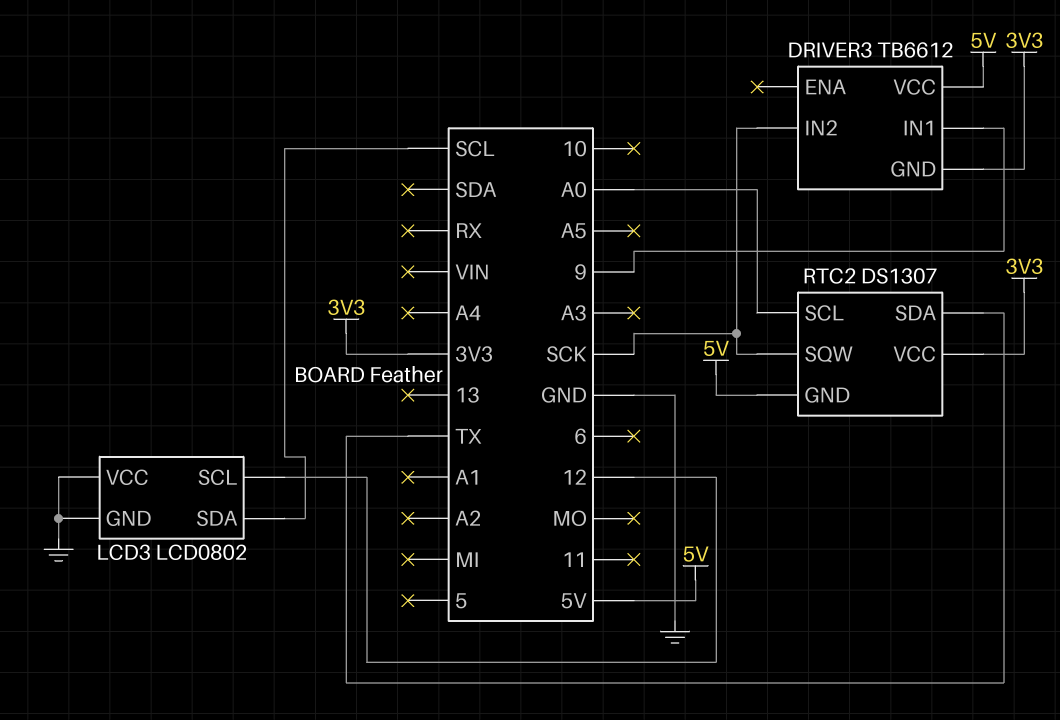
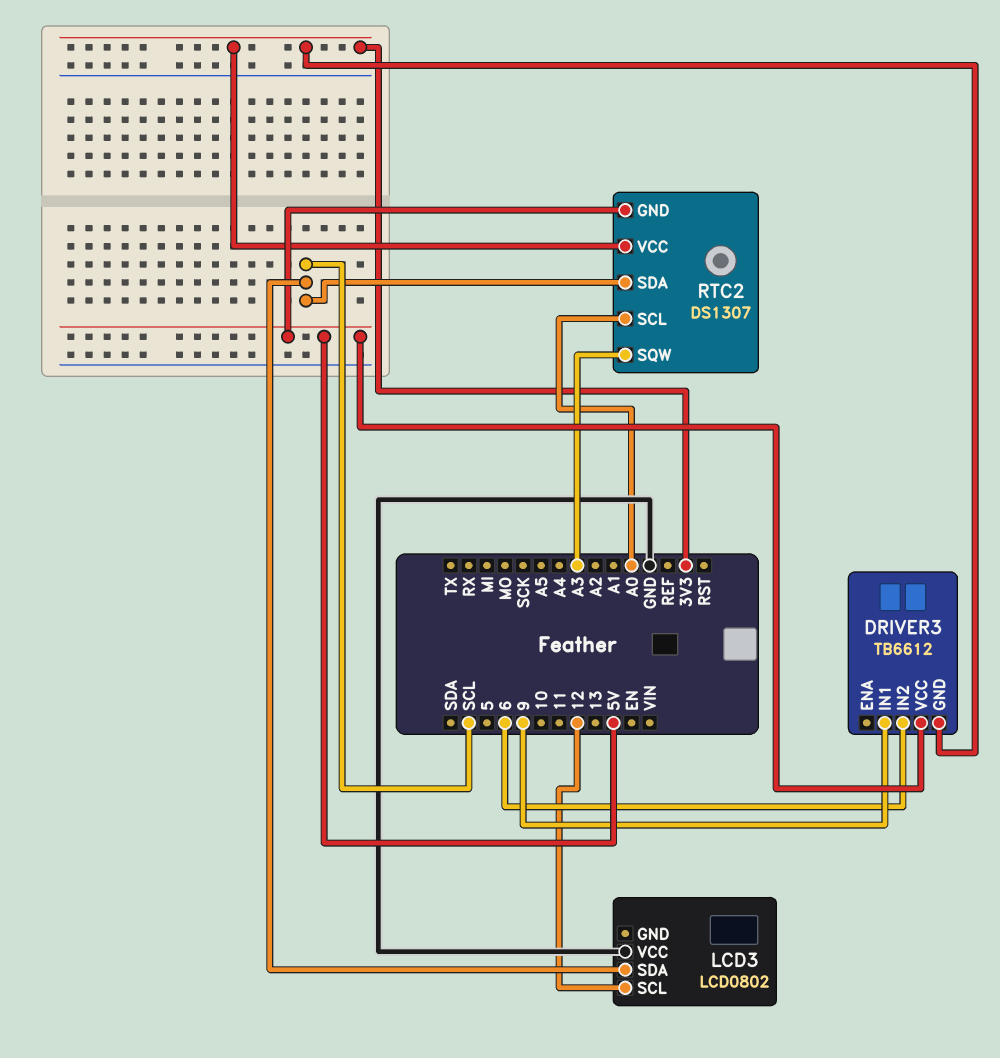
DRIVER3 pin IN2: SCK -> 6
LCD3 pin GND: GND -> none
RTC2 pin SDA: TX -> SCL
RTC2 pin SQW: SCK -> A3

